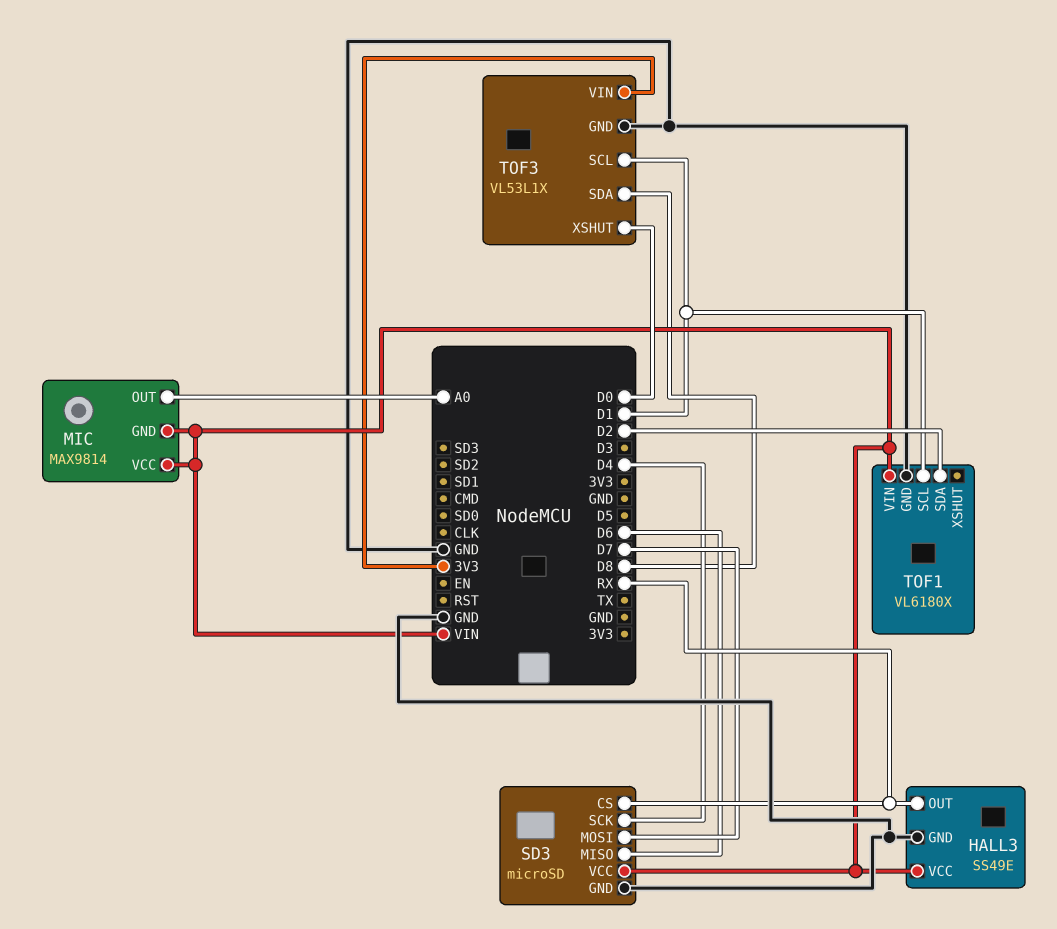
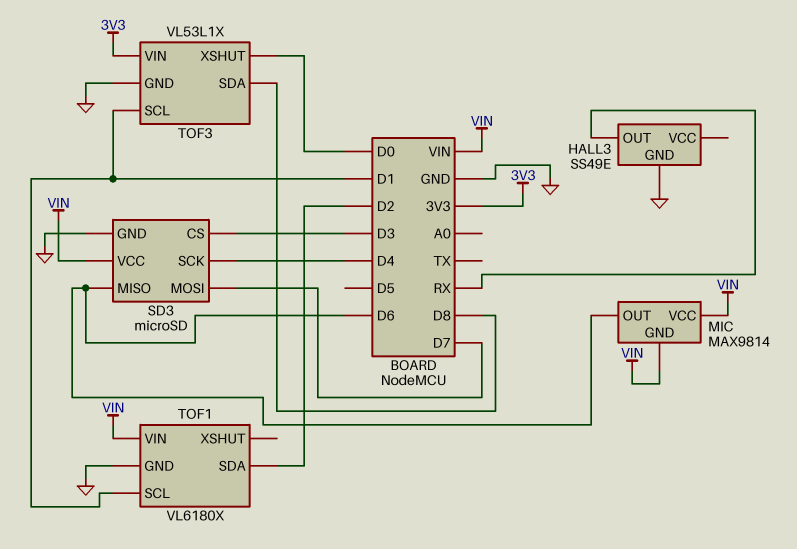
HALL3 pin VCC: VIN -> none
MIC pin OUT: A0 -> D6
SD3 pin CS: RX -> D3

